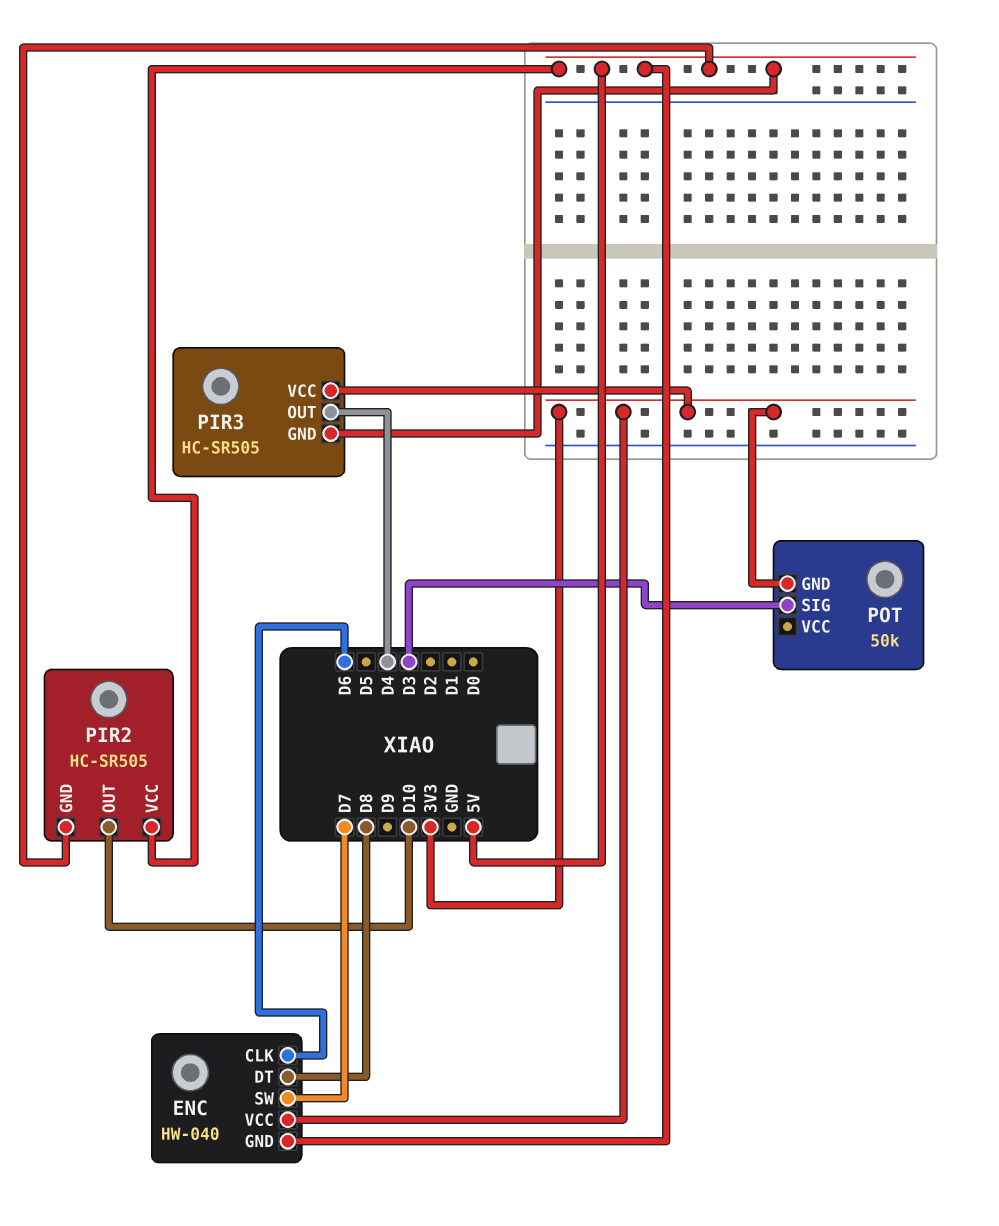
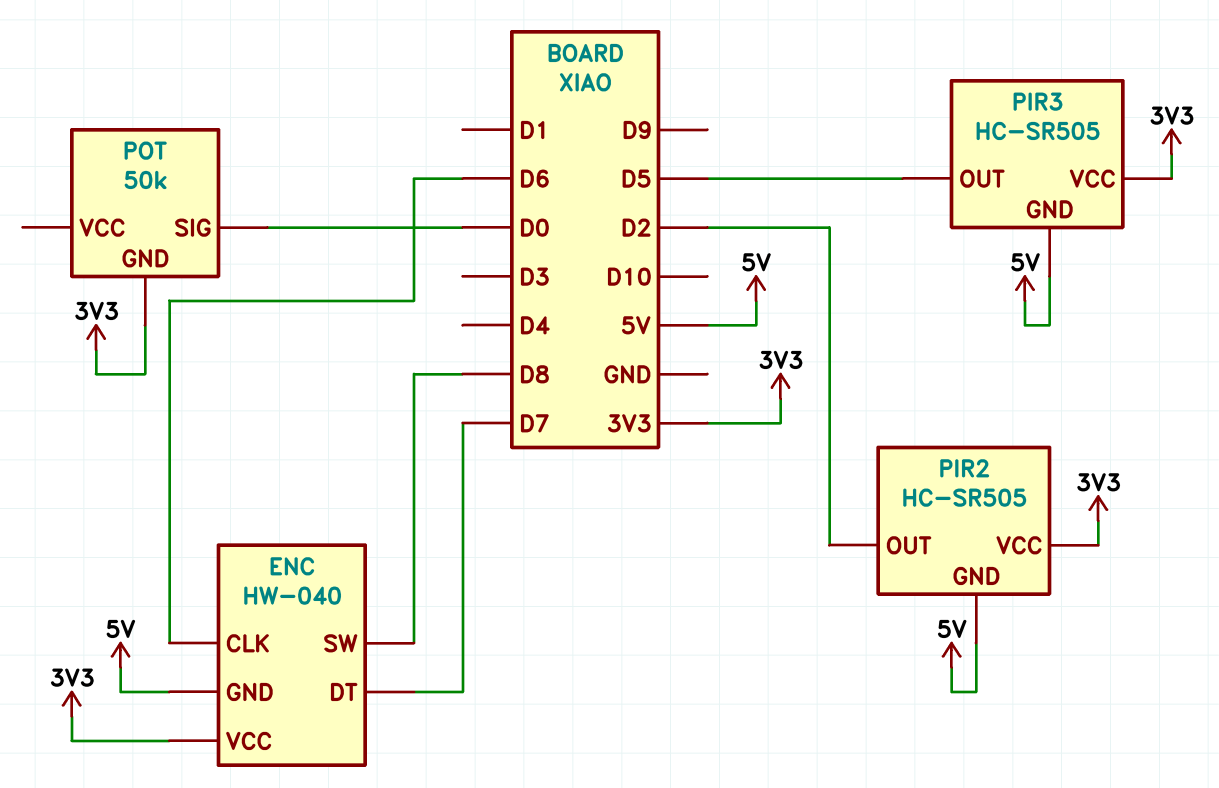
ENC pin DT: D8 -> D7
ENC pin SW: D7 -> D8
PIR2 pin OUT: D10 -> D2
PIR2 pin VCC: 5V -> 3V3
PIR3 pin OUT: D4 -> D5
POT pin SIG: D3 -> D0

